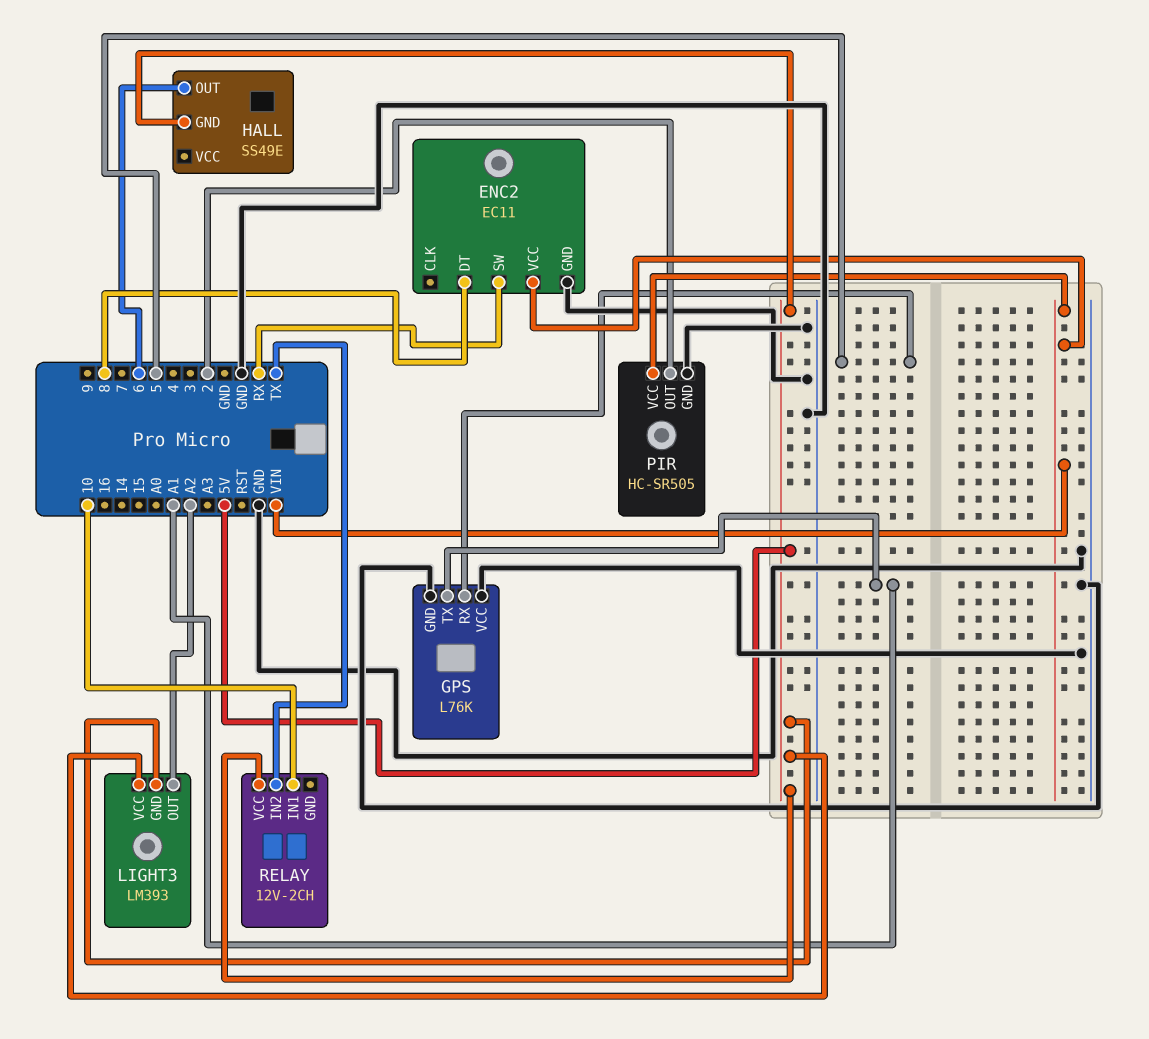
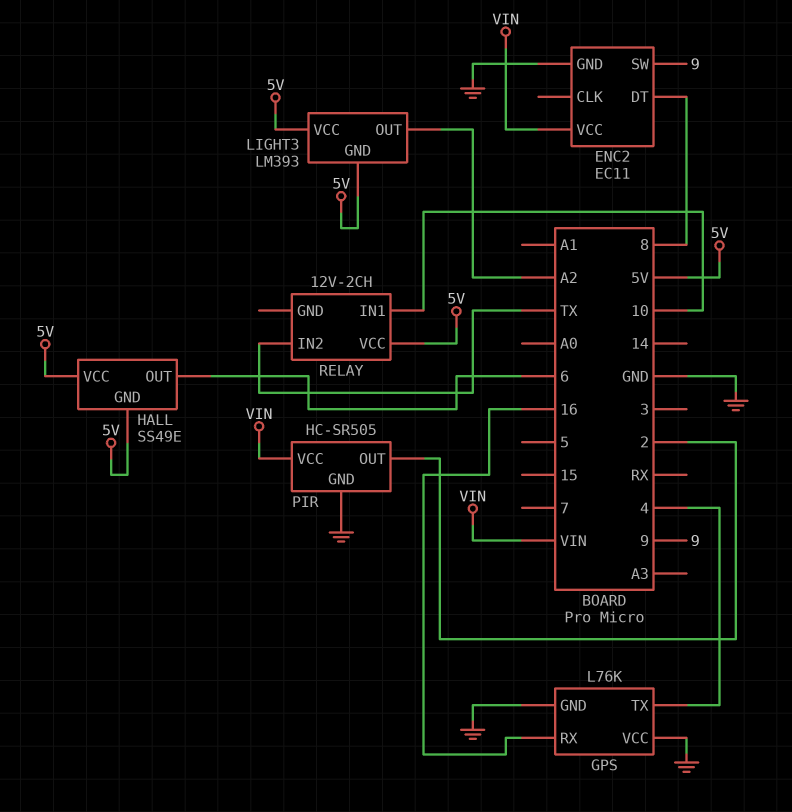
ENC2 pin SW: RX -> 9
GPS pin RX: 5 -> 16
GPS pin TX: A1 -> 4
HALL pin VCC: none -> 5V

